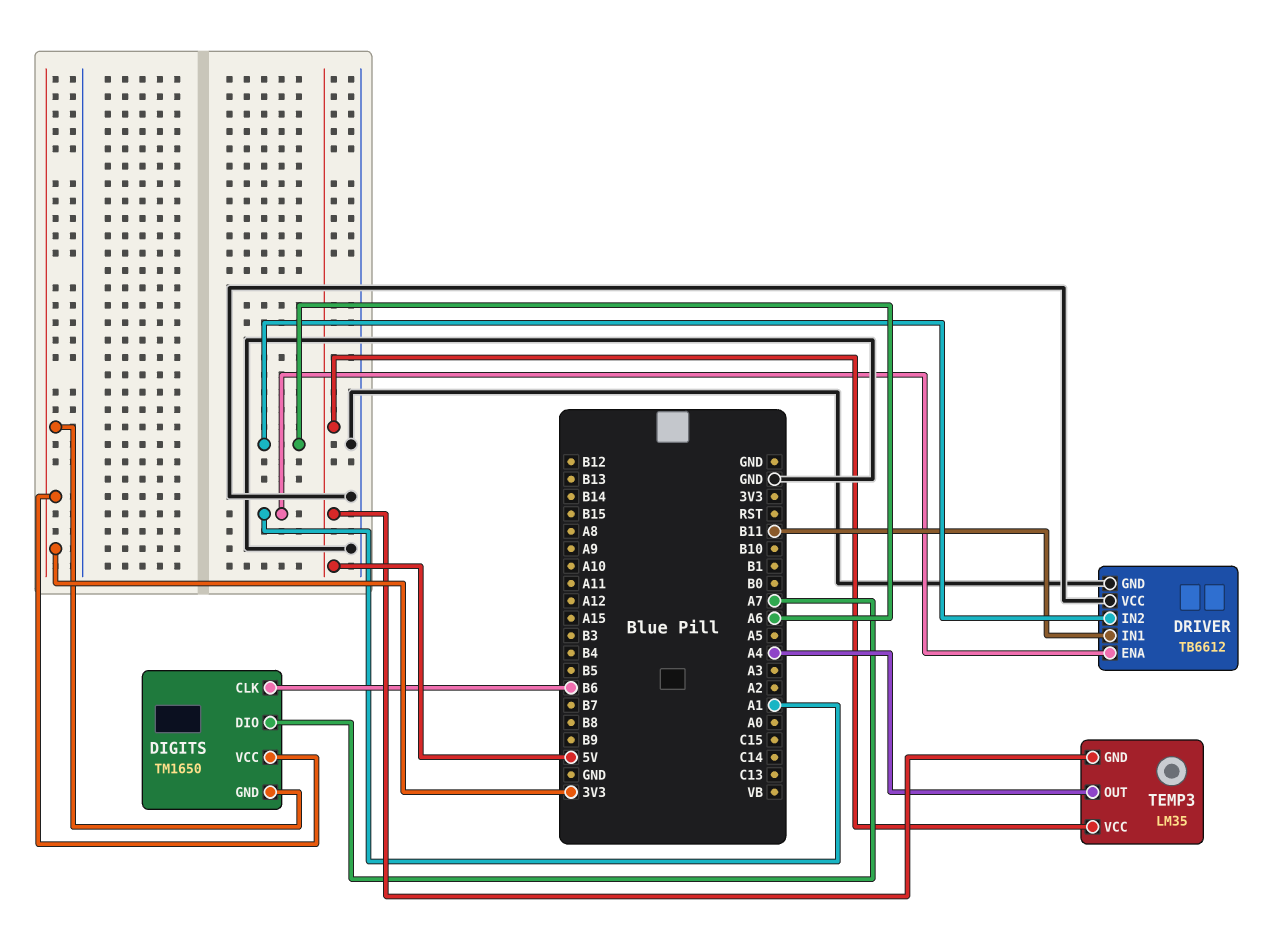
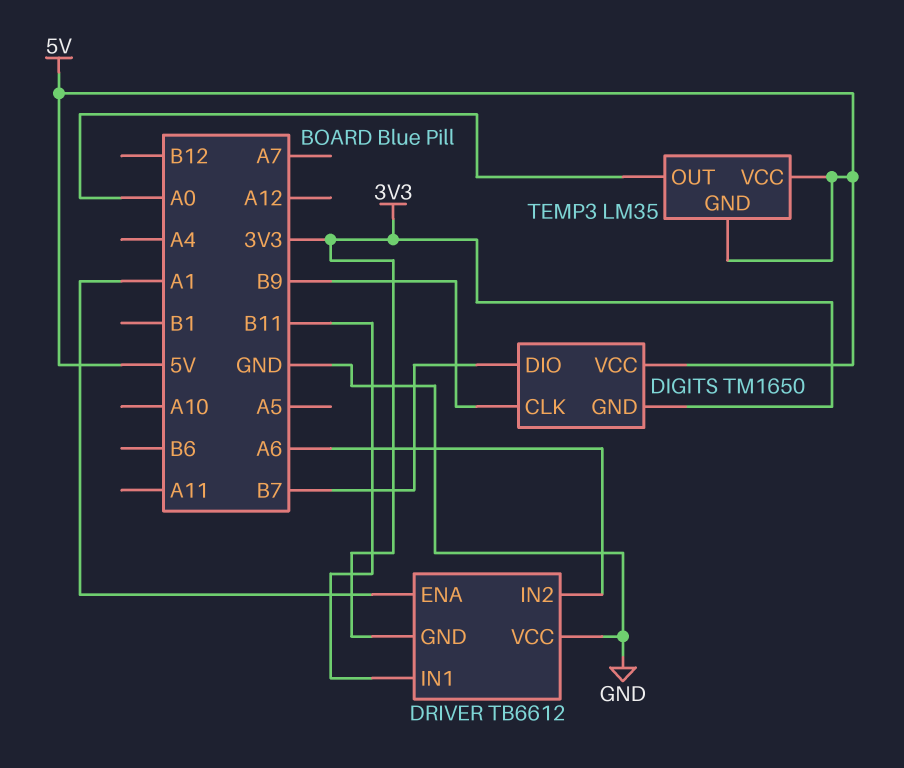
DIGITS pin CLK: B6 -> B9
DIGITS pin DIO: A7 -> B7
DIGITS pin VCC: 3V3 -> 5V
DRIVER pin GND: GND -> 3V3
TEMP3 pin OUT: A4 -> A0

